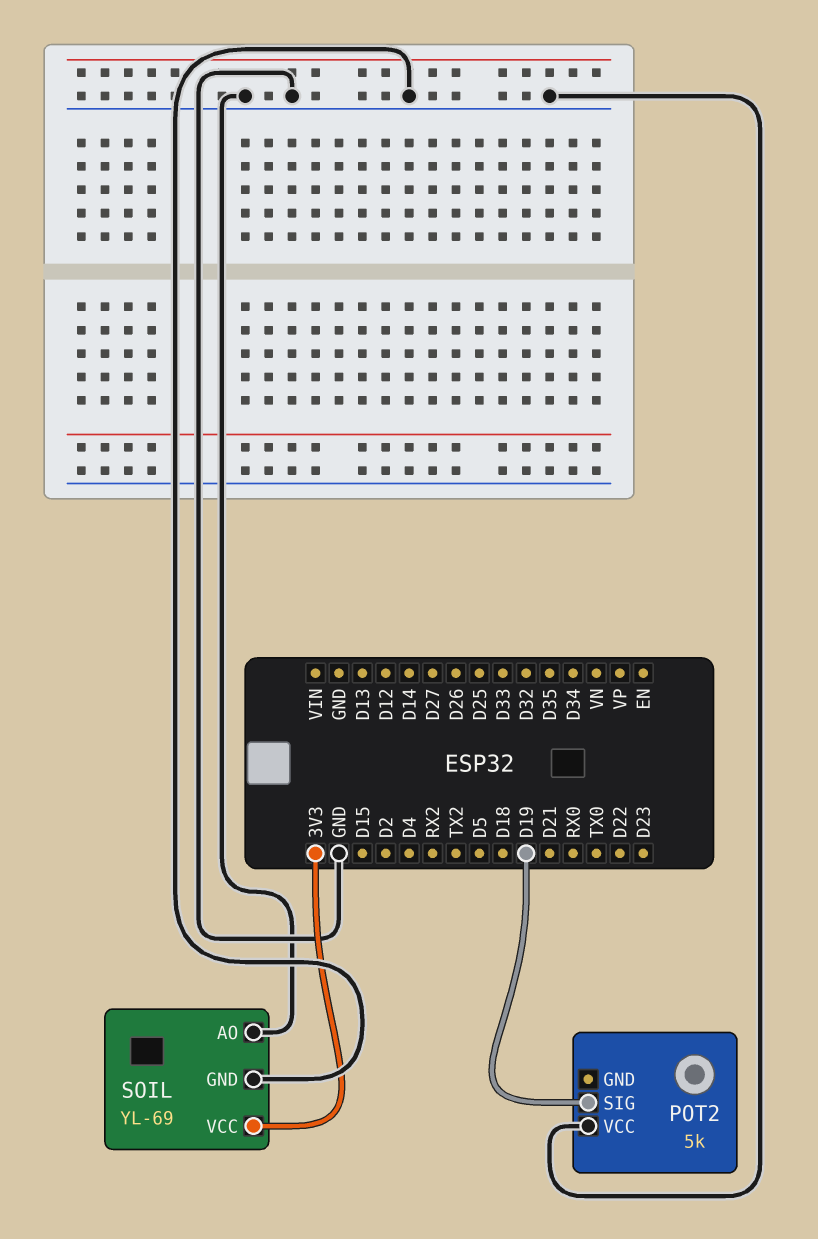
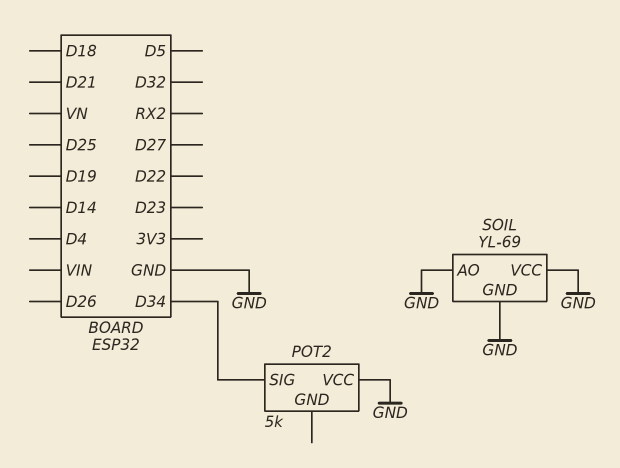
POT2 pin SIG: D19 -> D34
SOIL pin VCC: 3V3 -> GND

